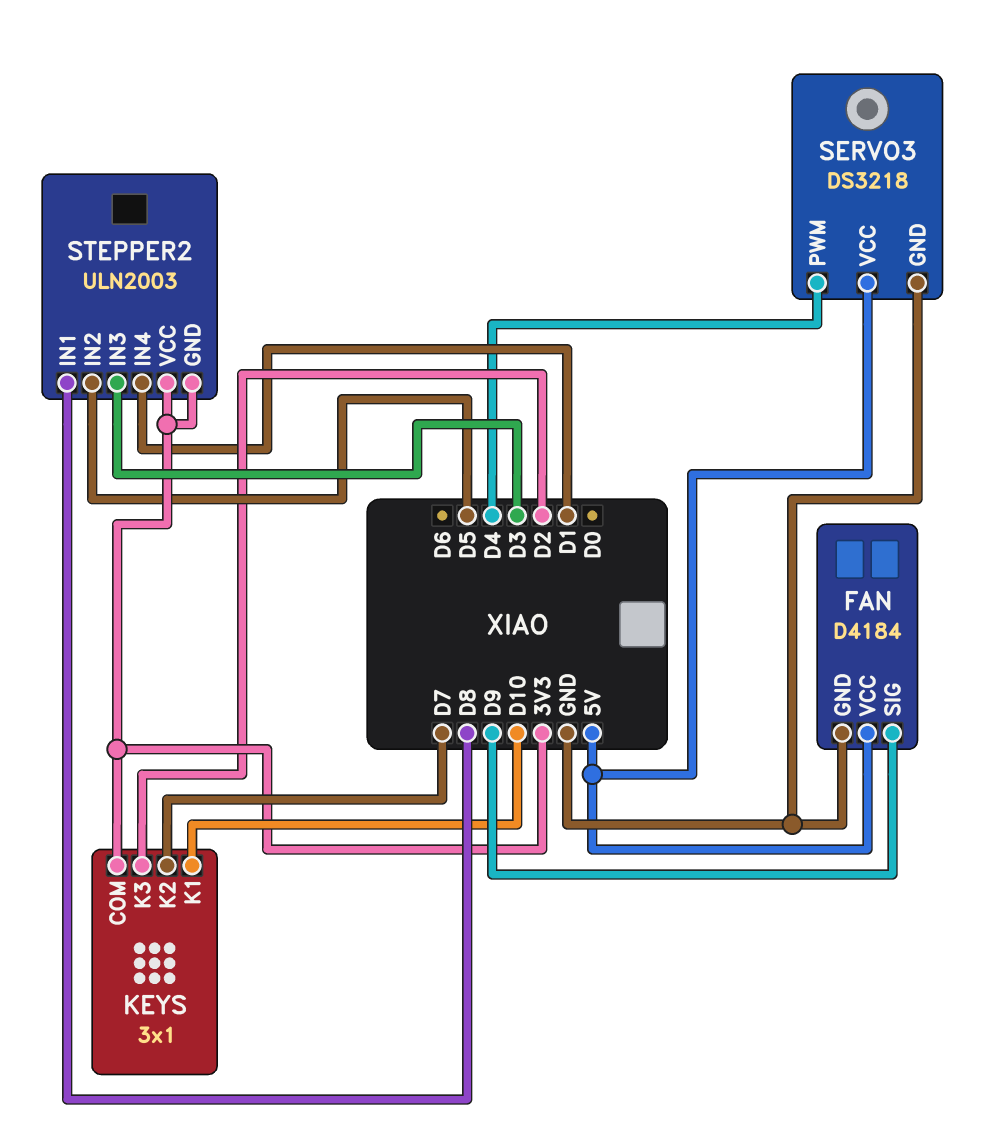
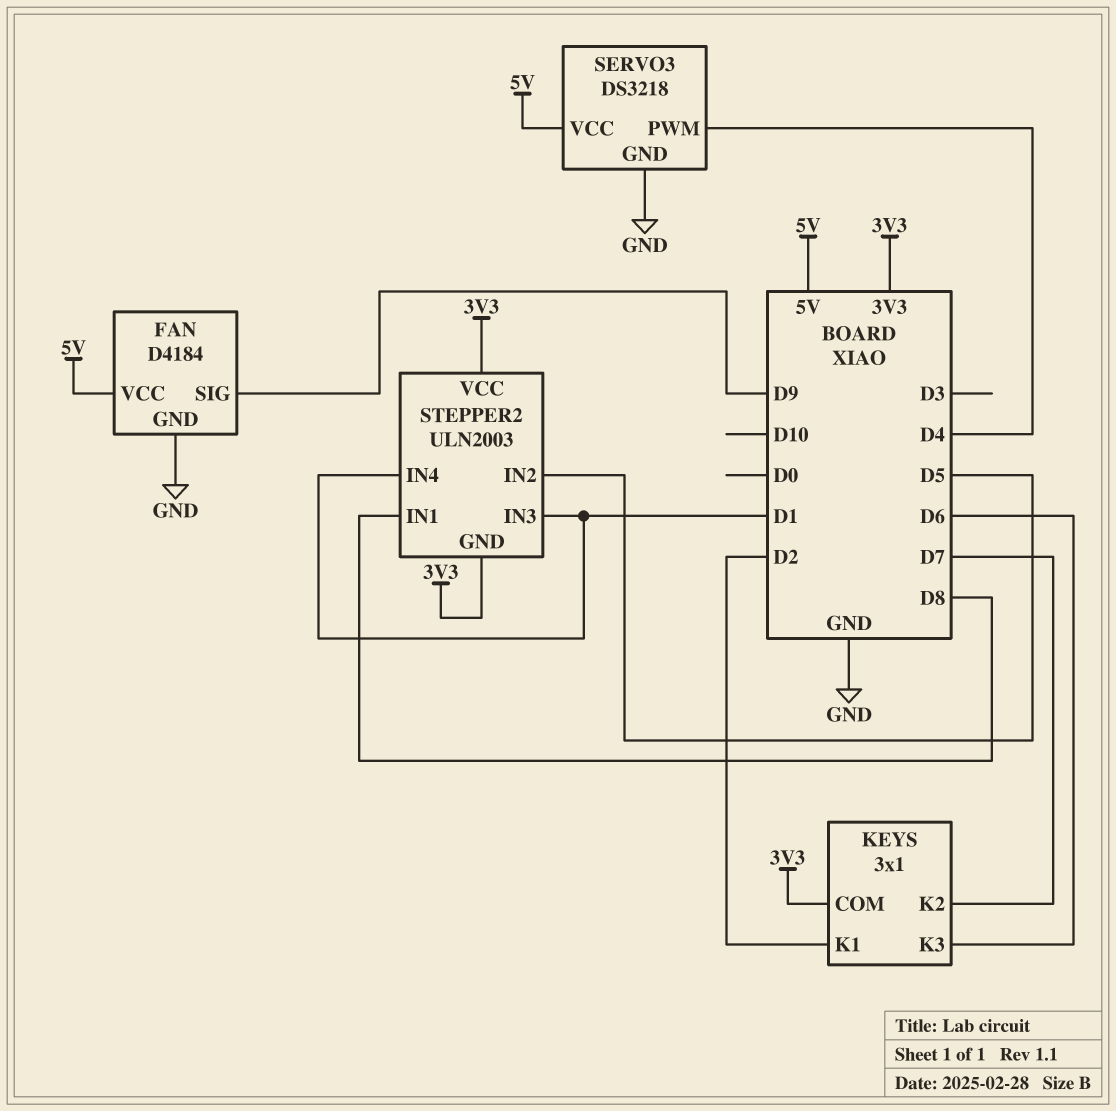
KEYS pin K1: D10 -> D2
KEYS pin K3: D2 -> D6
STEPPER2 pin IN3: D3 -> D1

